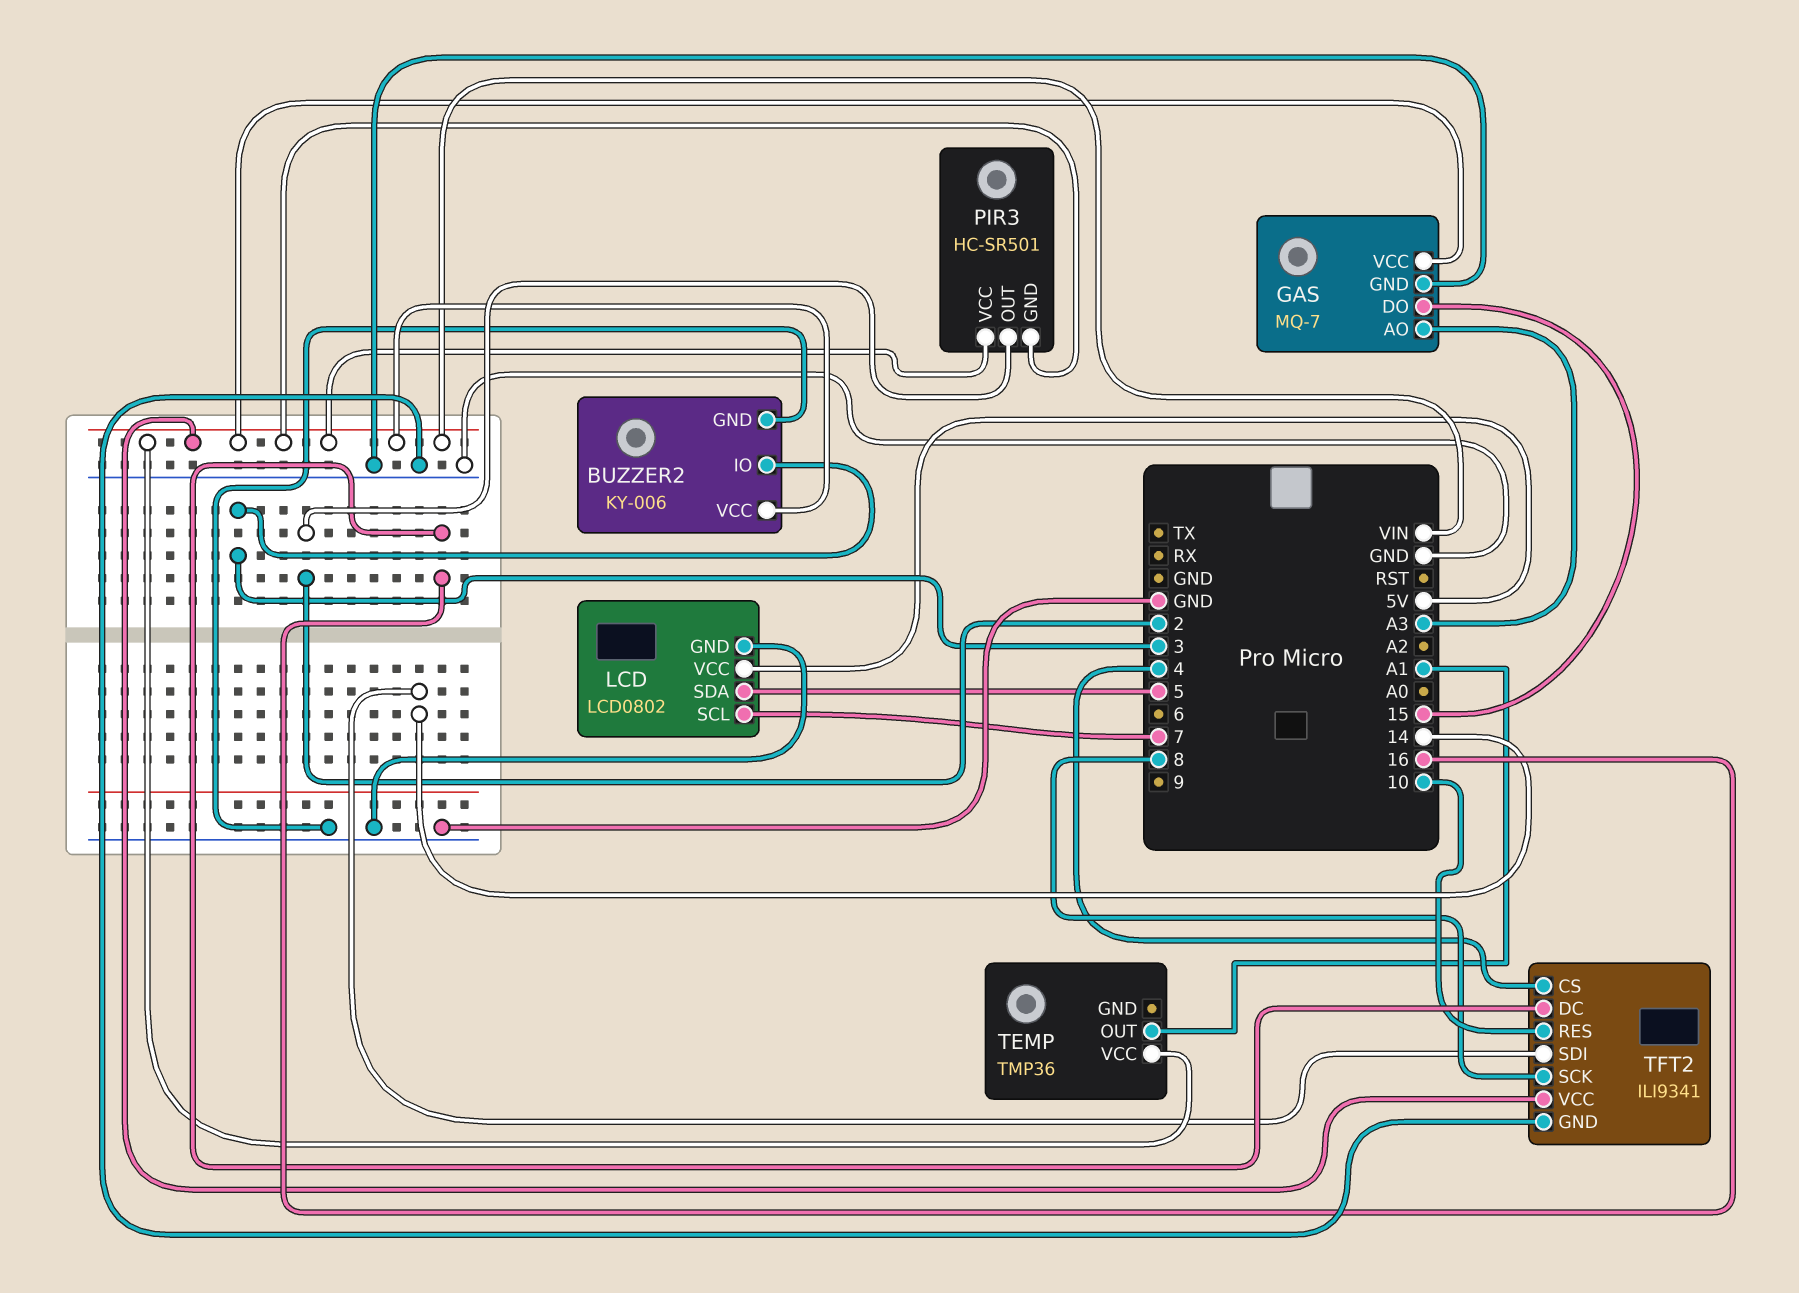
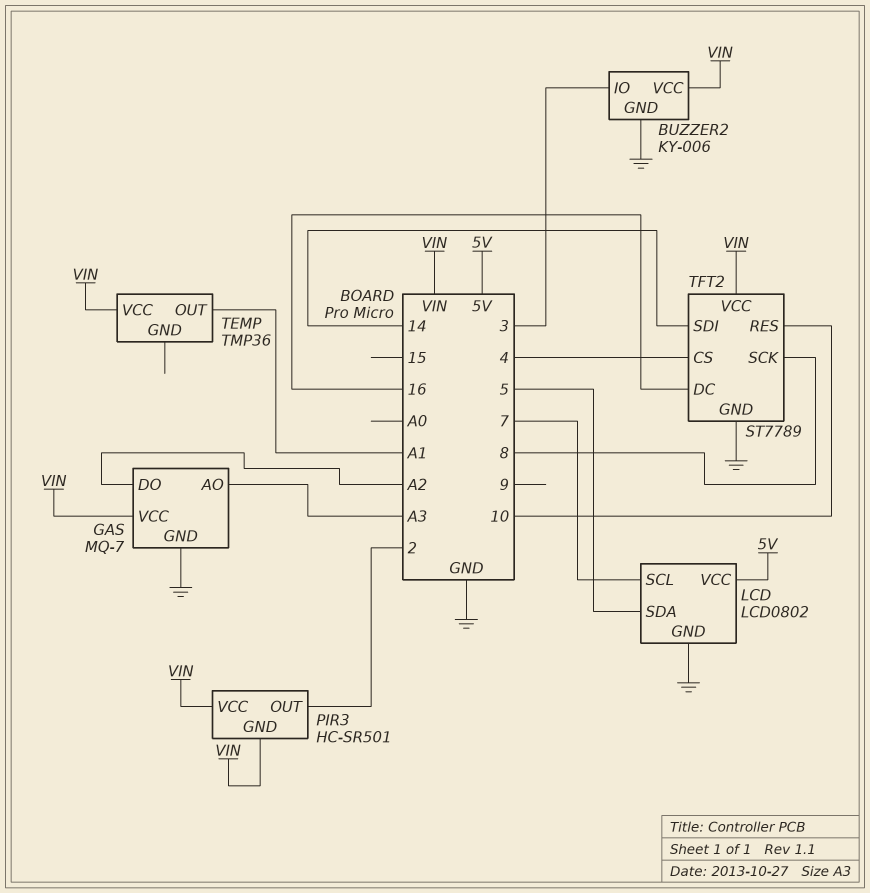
GAS pin DO: 15 -> A2
TFT2: ILI9341 -> ST7789

